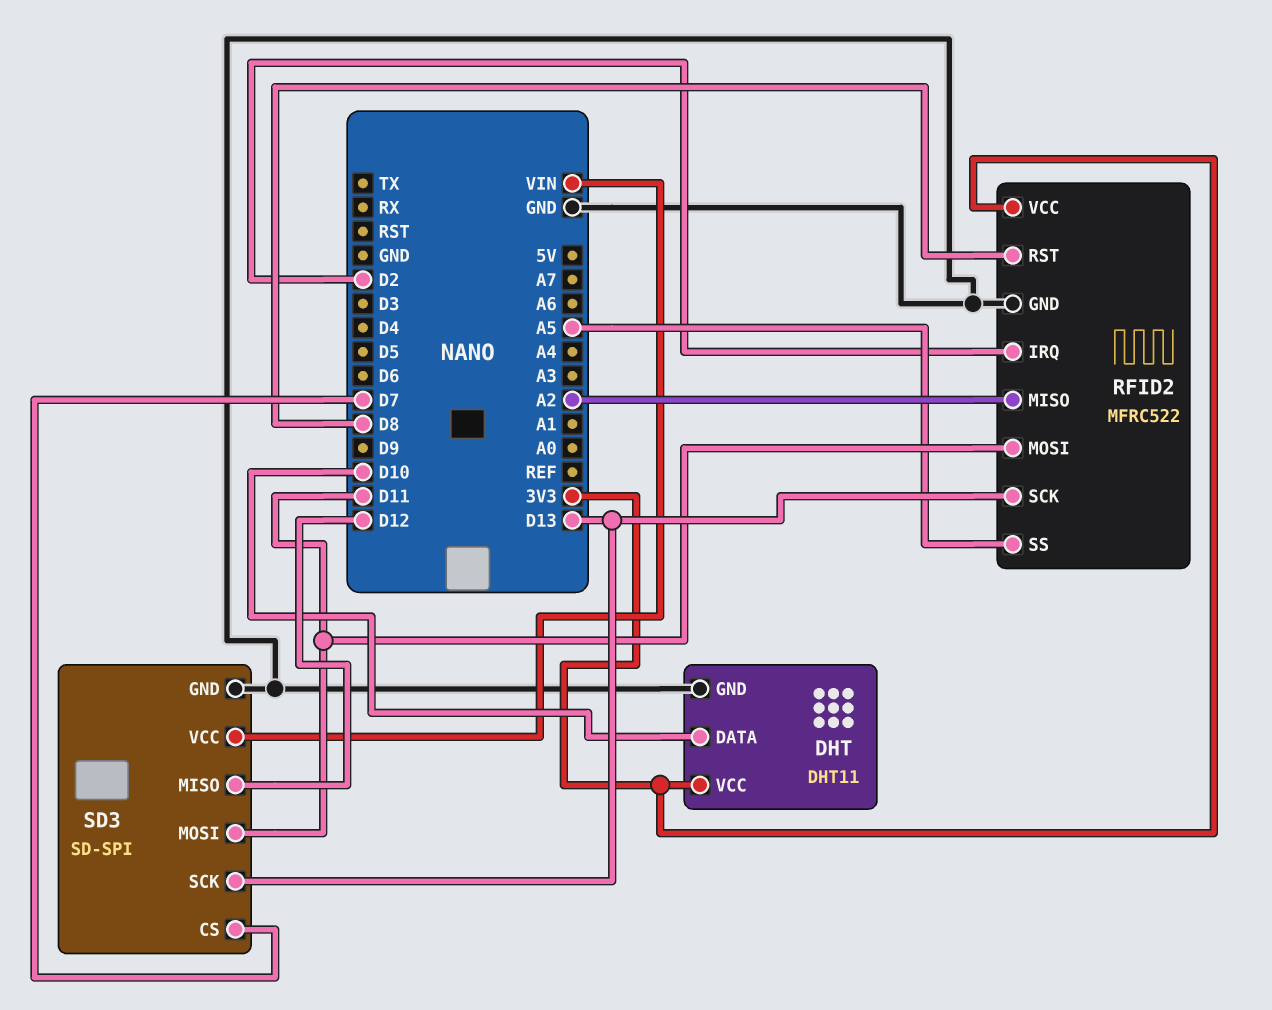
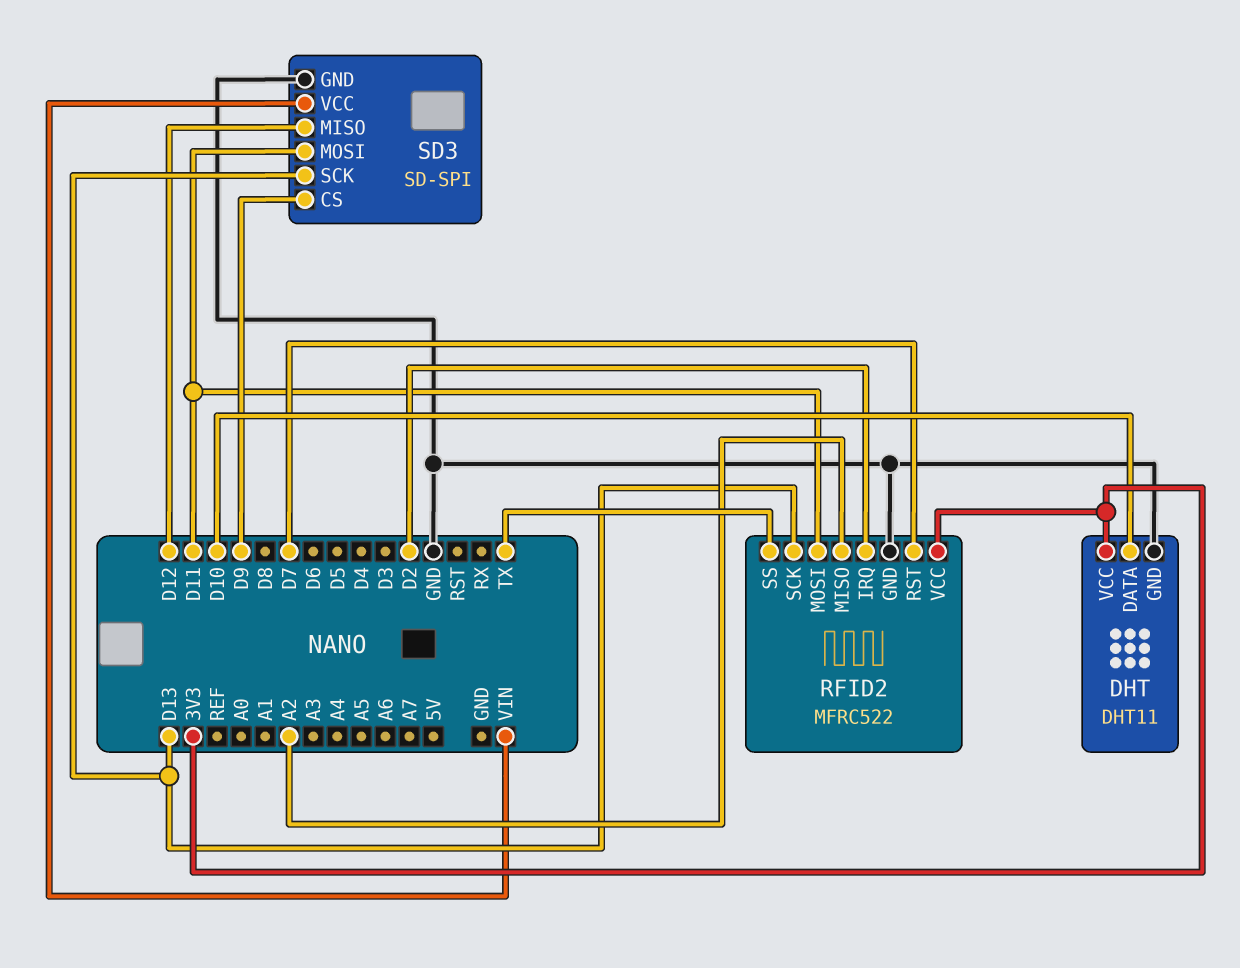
RFID2 pin RST: D8 -> D7
RFID2 pin SS: A5 -> TX
SD3 pin CS: D7 -> D9

